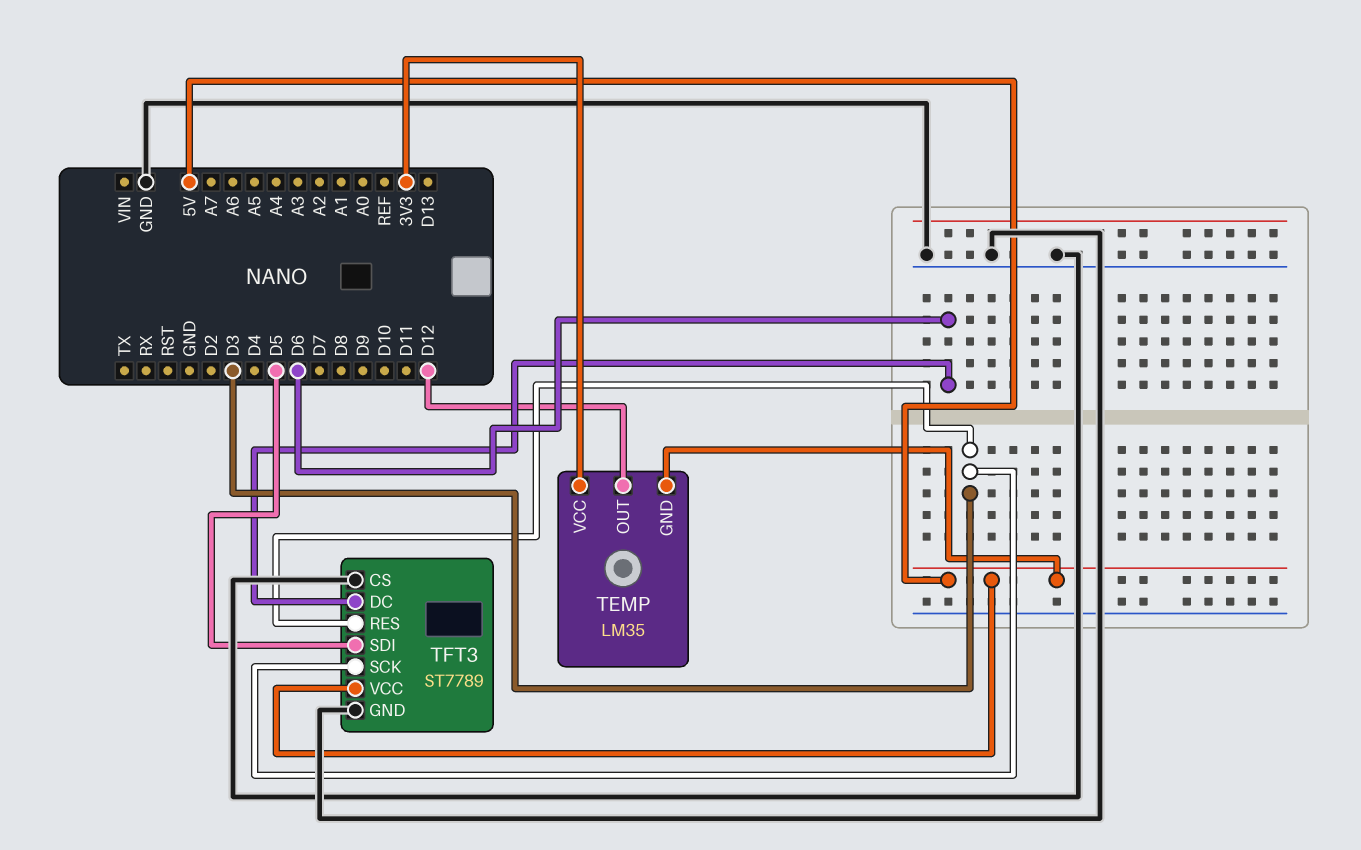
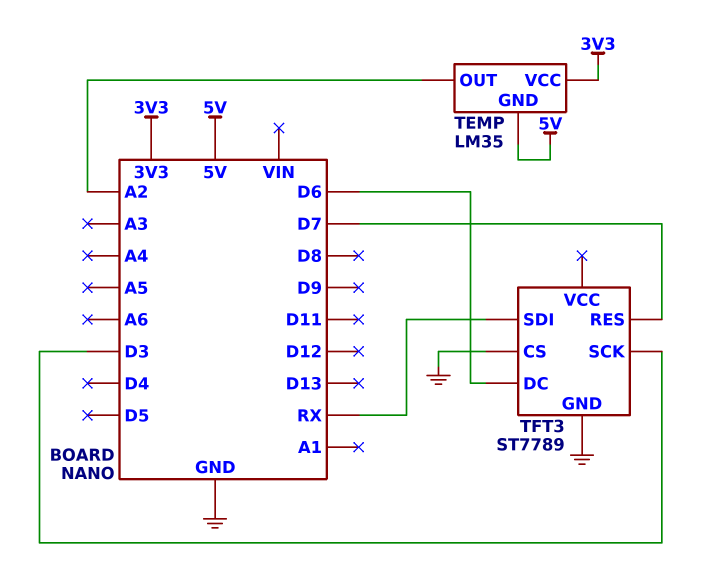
TEMP pin OUT: D12 -> A2
TFT3 pin RES: D3 -> D7
TFT3 pin SDI: D5 -> RX
TFT3 pin VCC: 5V -> none

